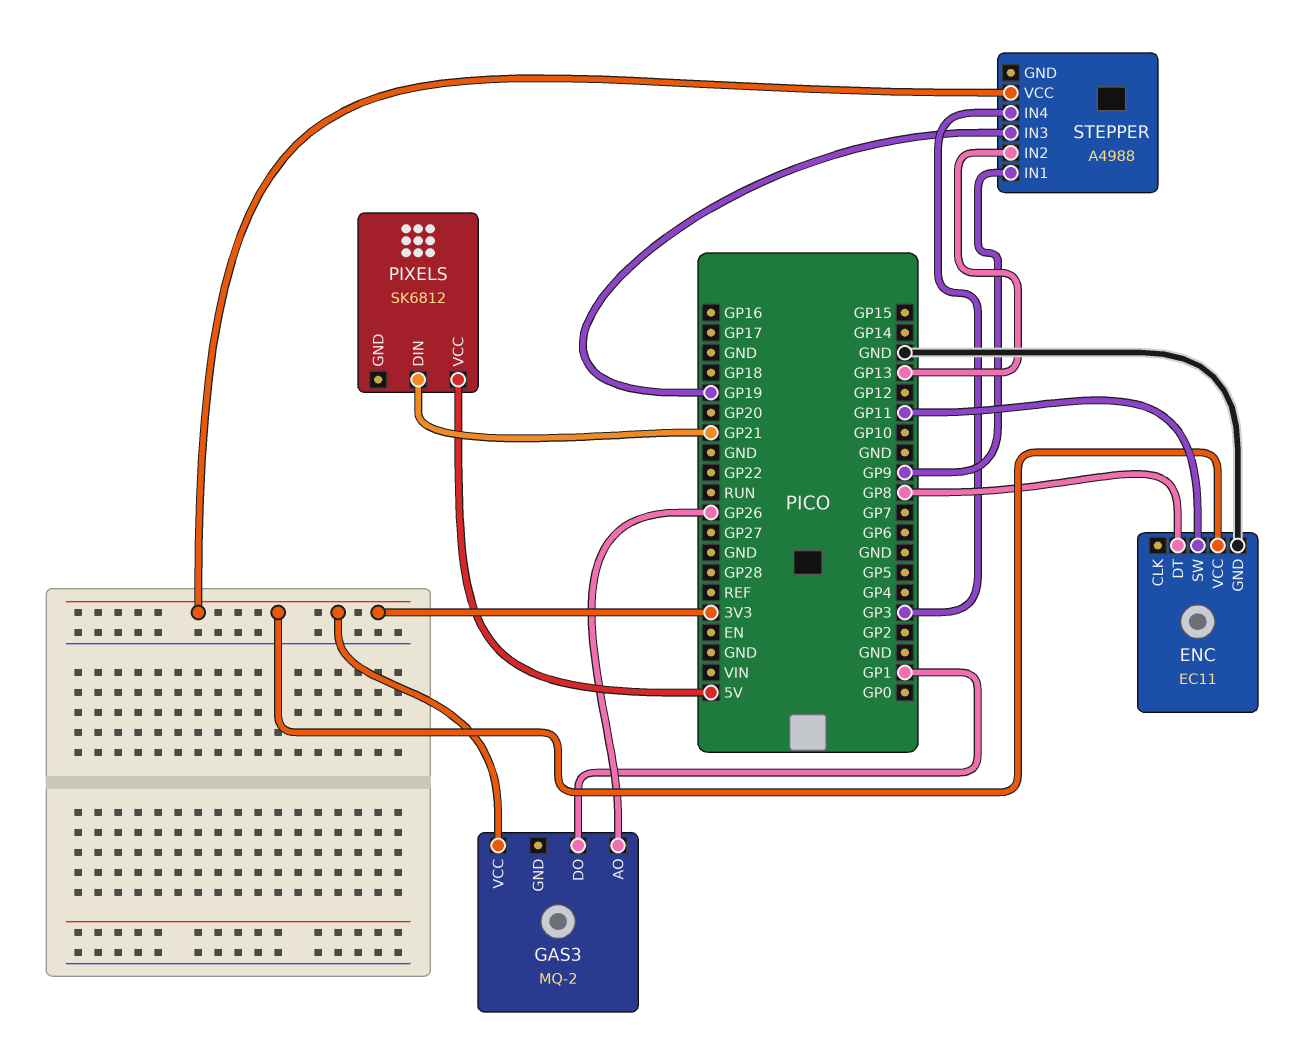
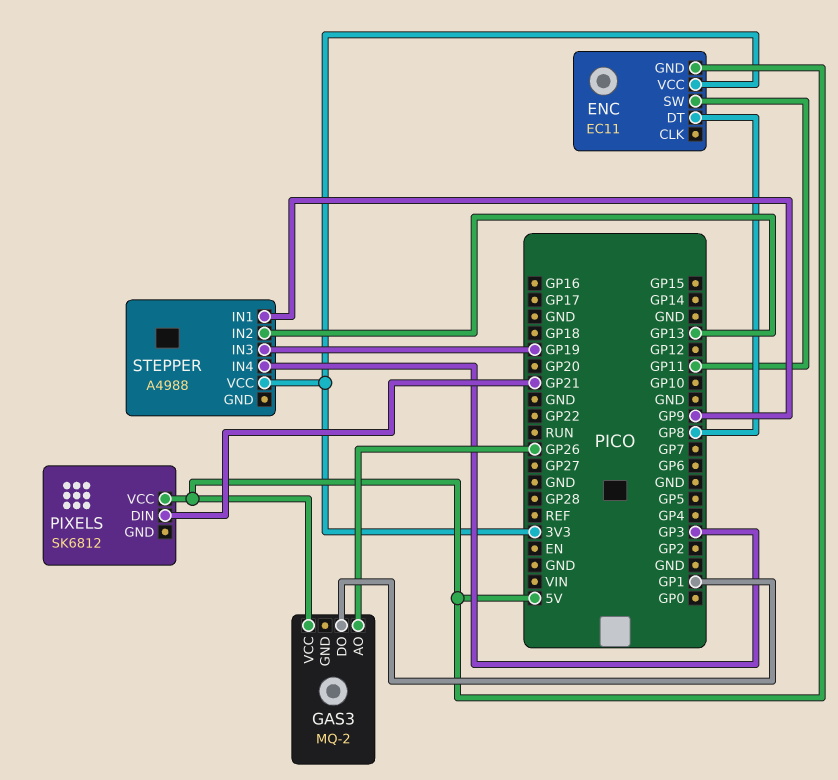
ENC pin GND: GND -> 5V
GAS3 pin VCC: 3V3 -> 5V

